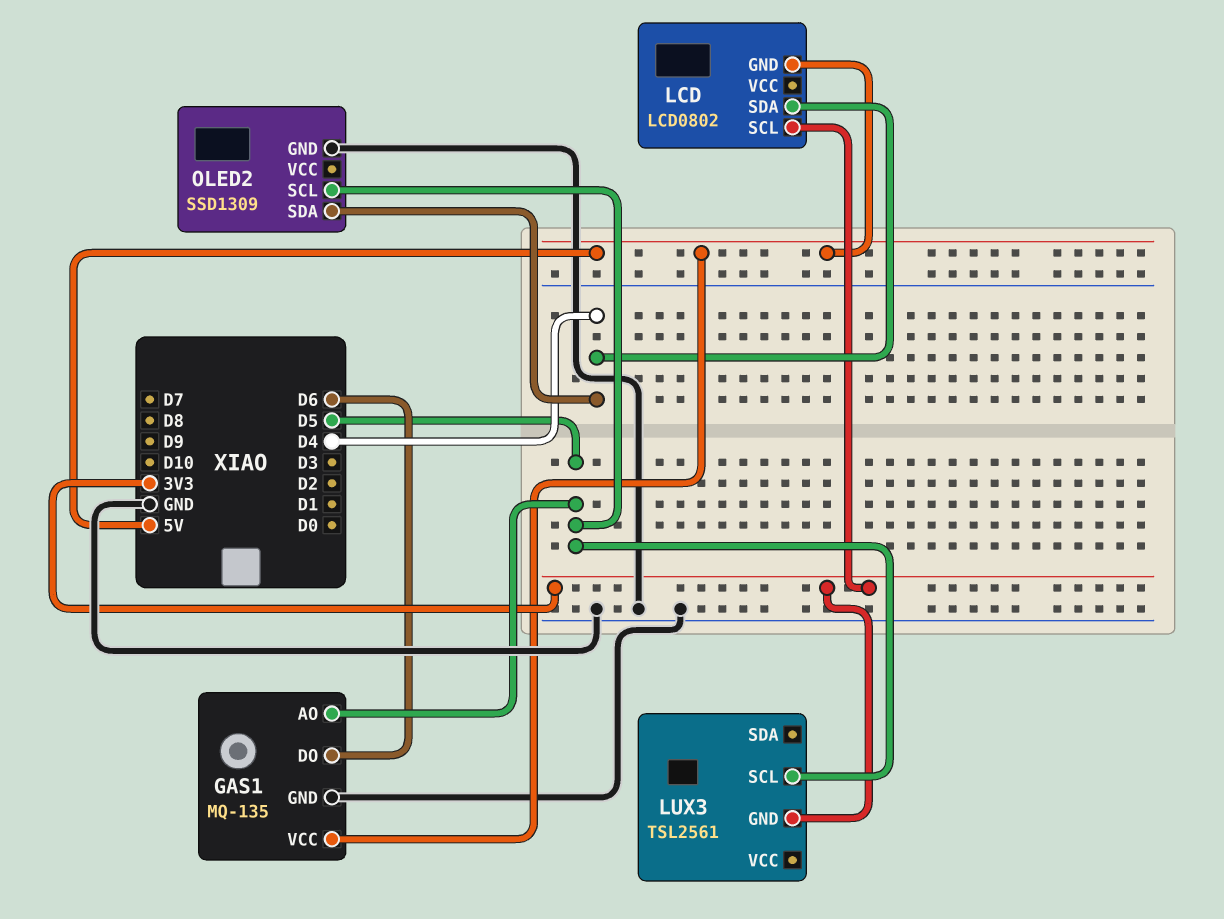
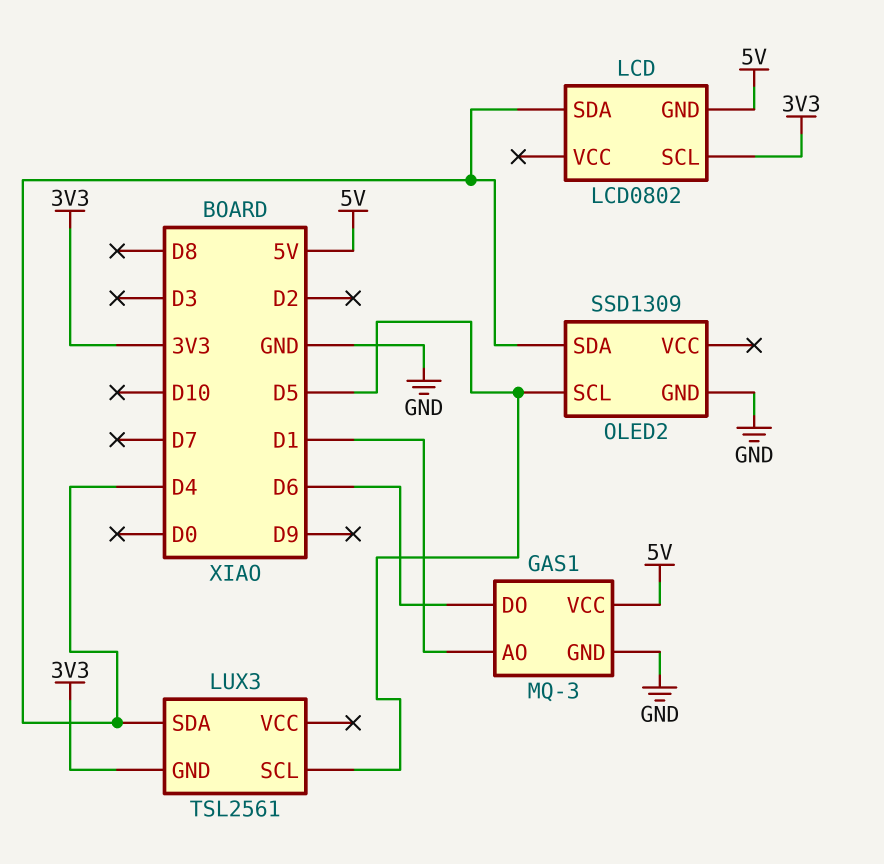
GAS1: MQ-135 -> MQ-3
GAS1 pin AO: D5 -> D1
LUX3 pin SDA: none -> D4

